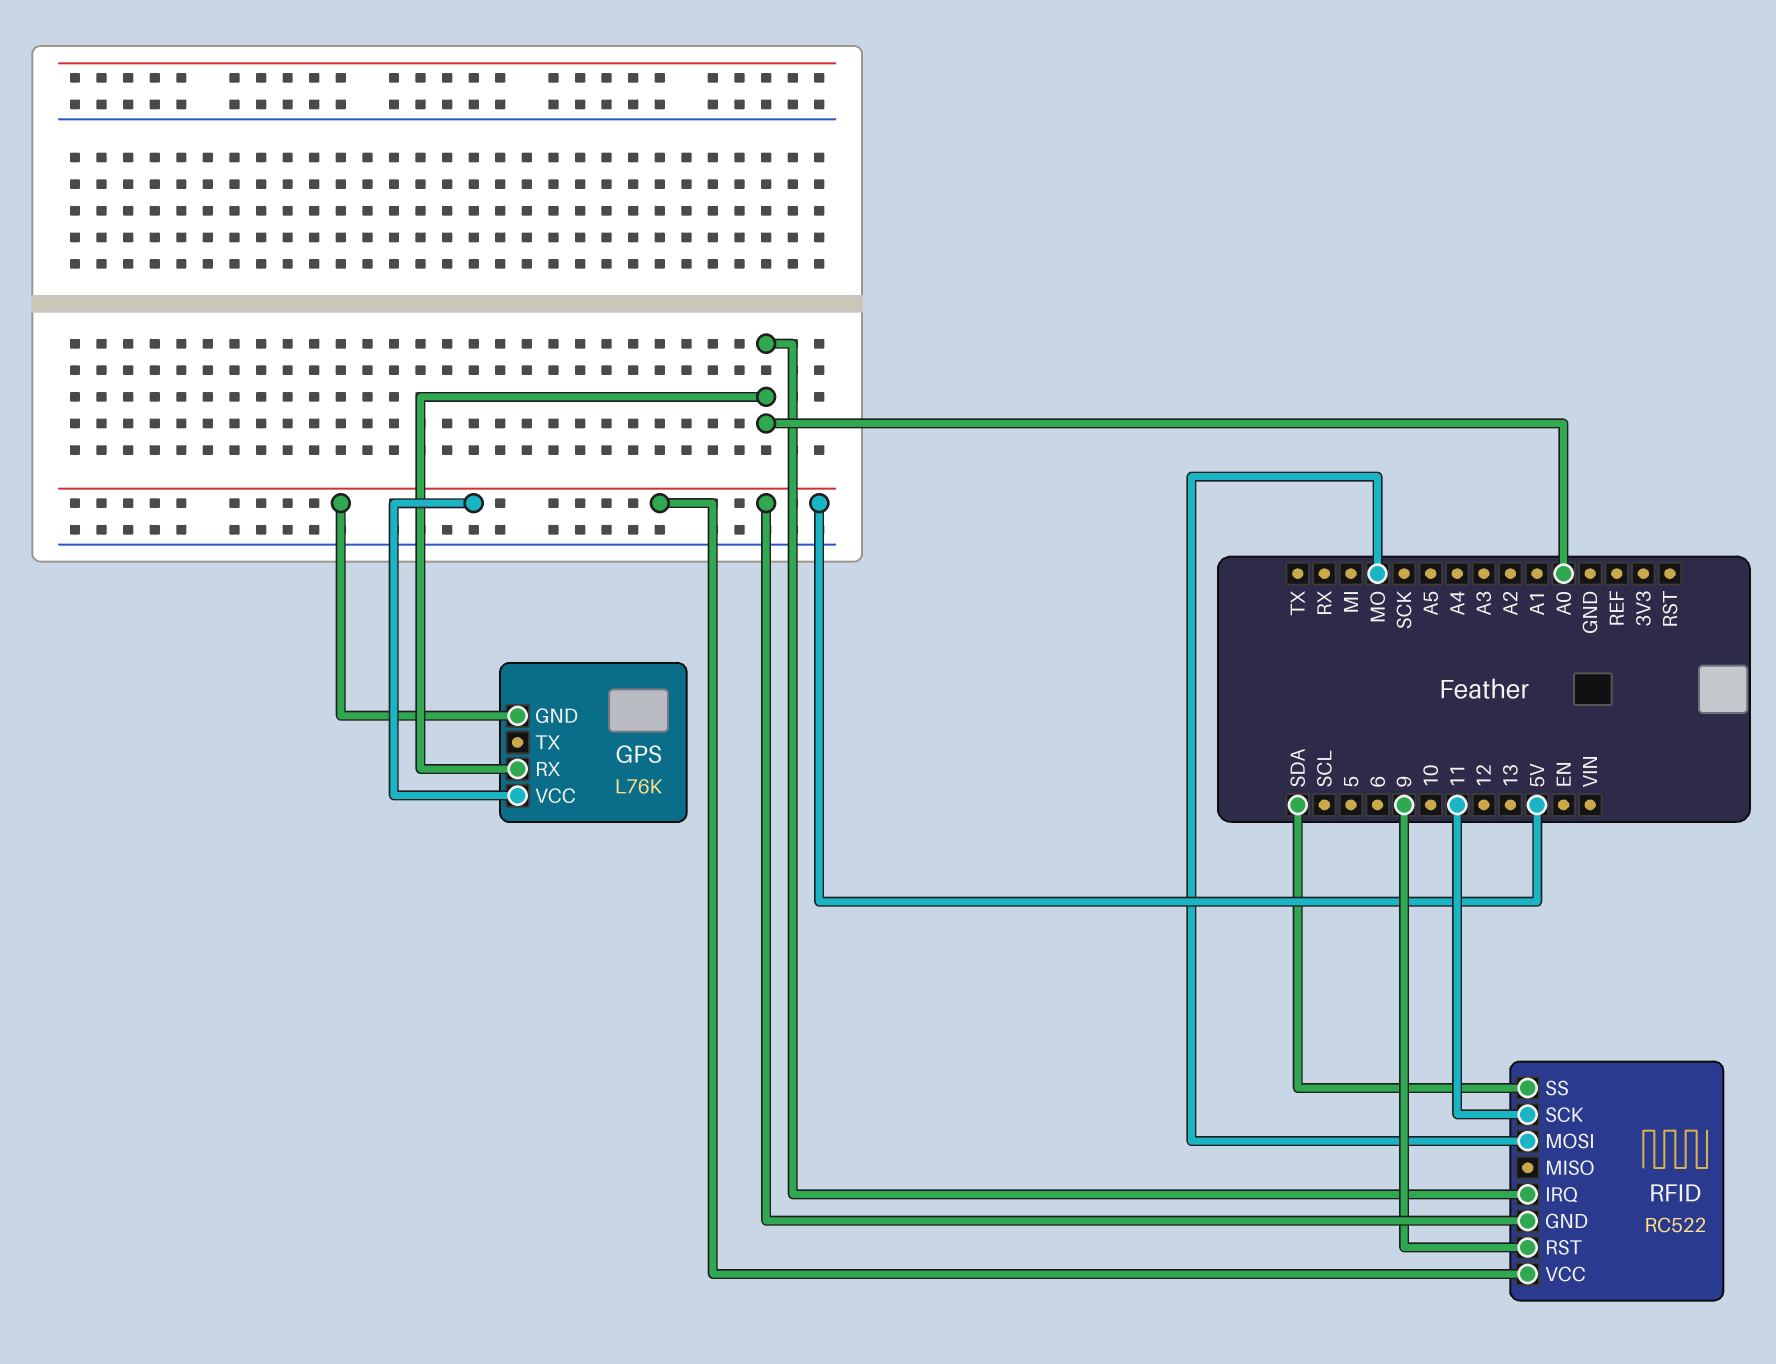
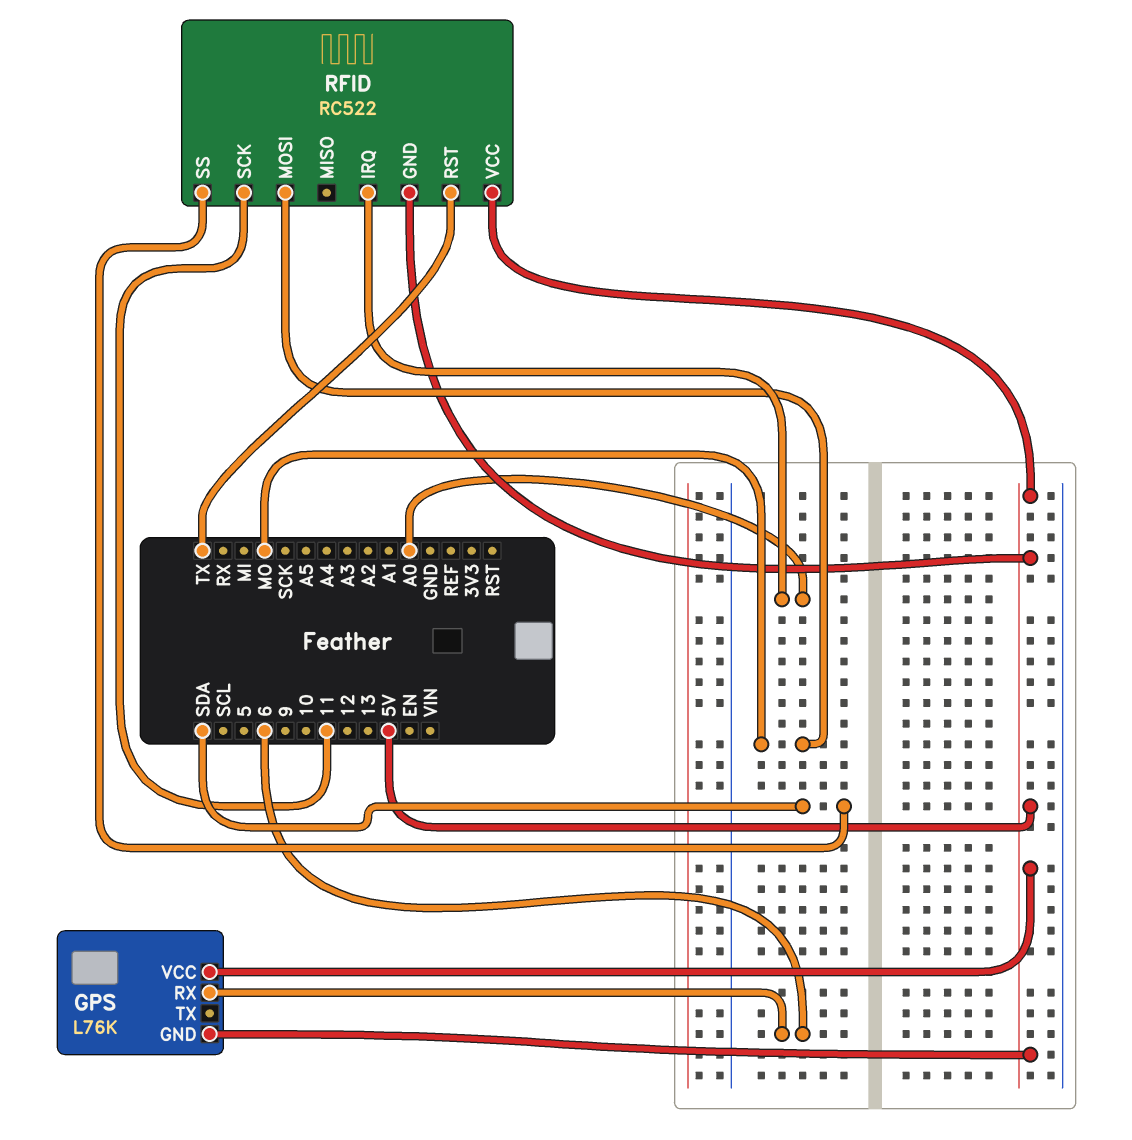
GPS pin RX: A0 -> 6
RFID pin RST: 9 -> TX

